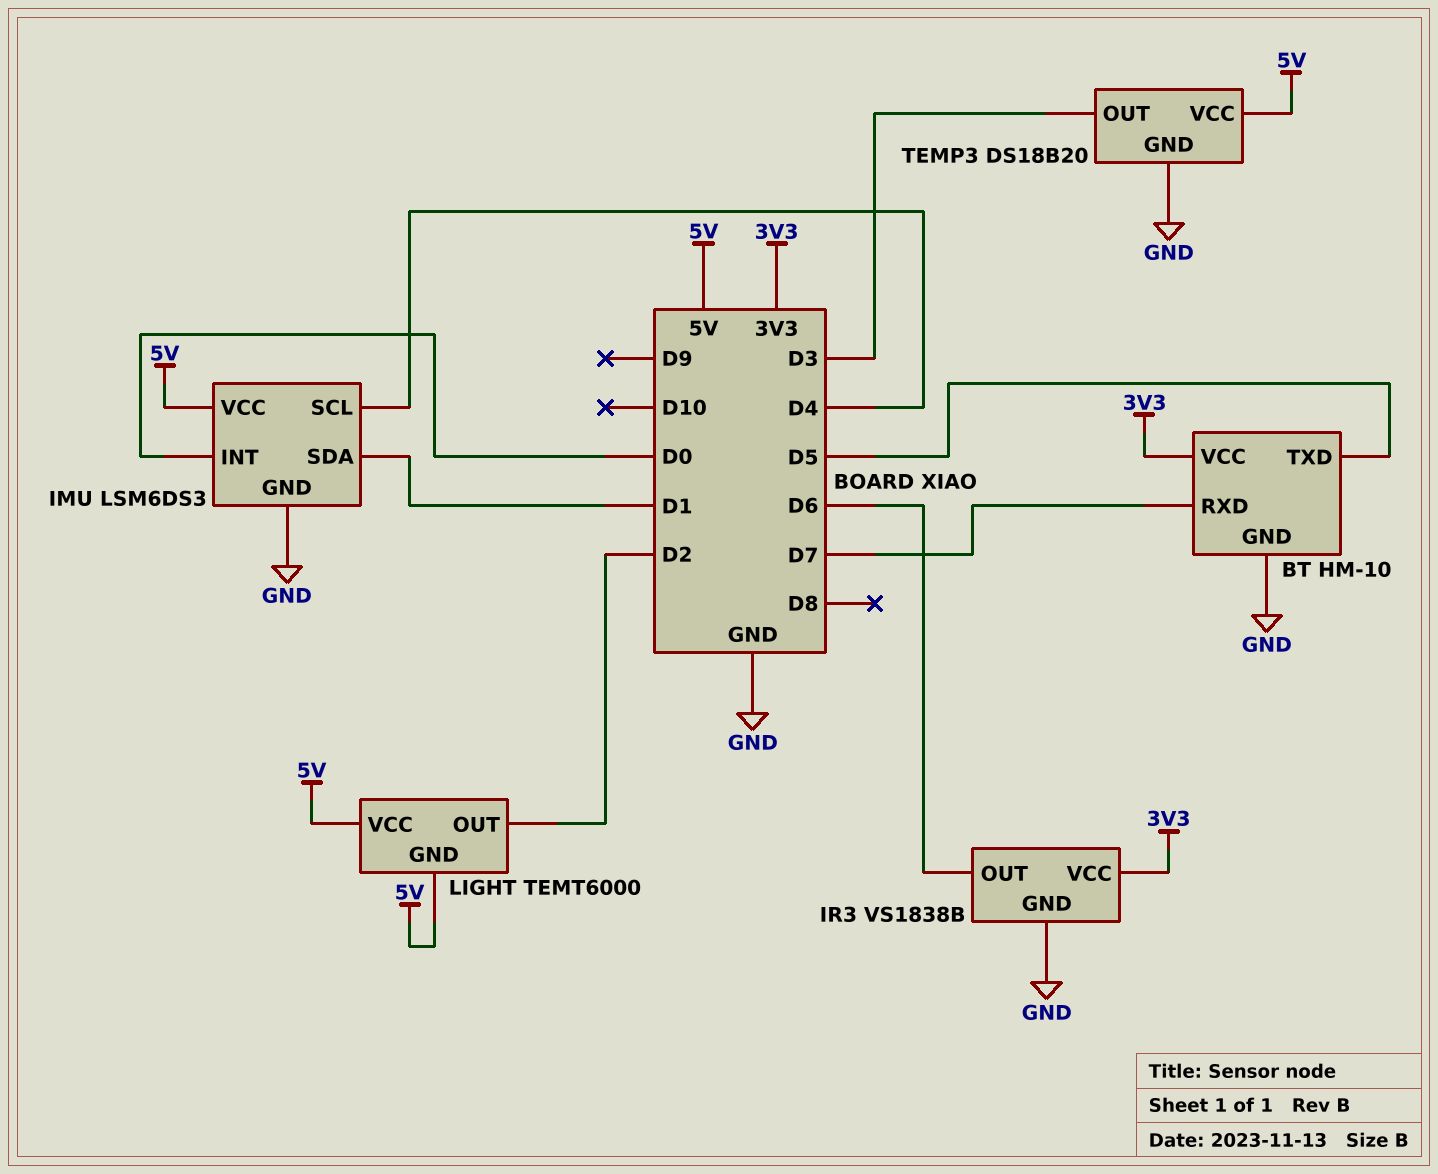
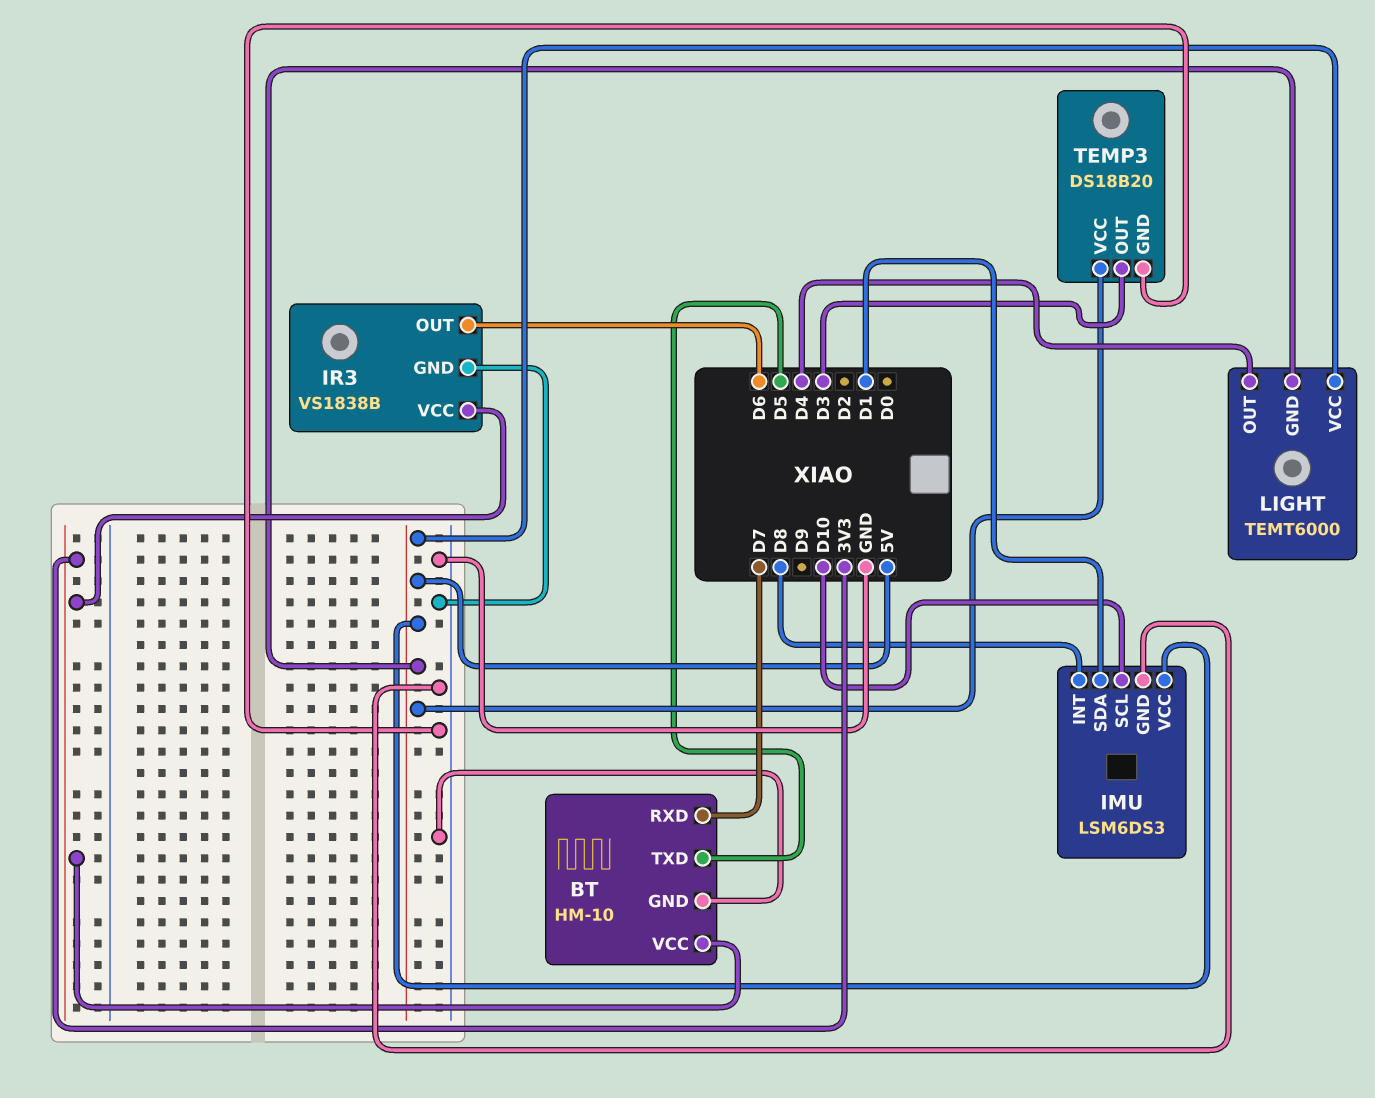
IMU pin INT: D0 -> D8
IMU pin SCL: D4 -> D10
LIGHT pin OUT: D2 -> D4

